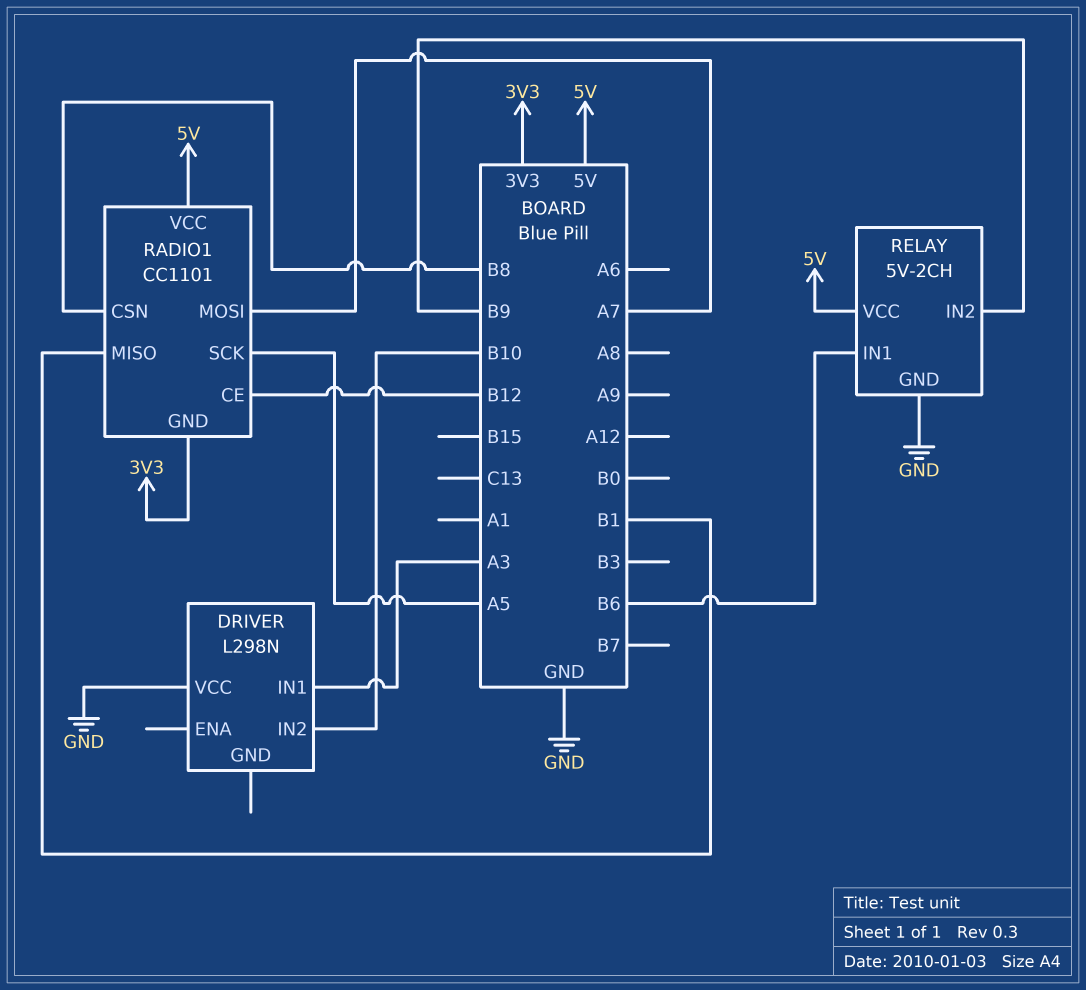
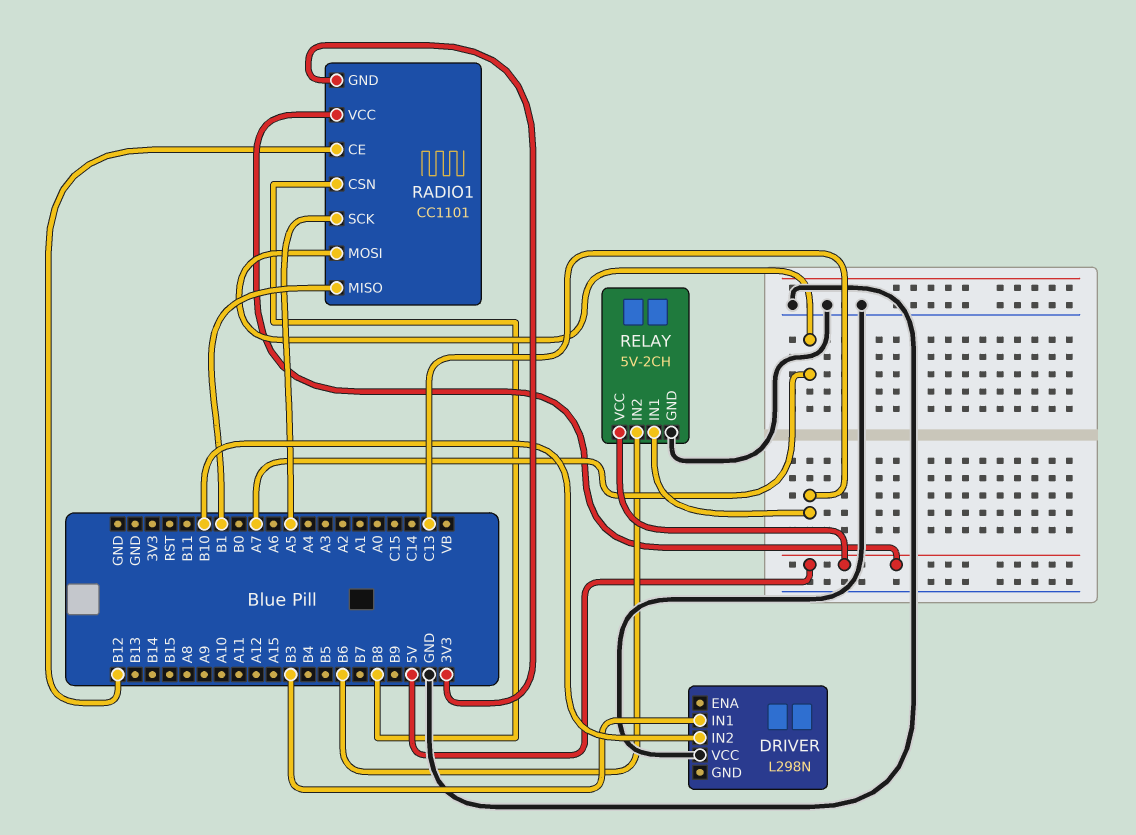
DRIVER pin IN1: A3 -> B3
RELAY pin IN1: B6 -> C13
RELAY pin IN2: B9 -> B6

